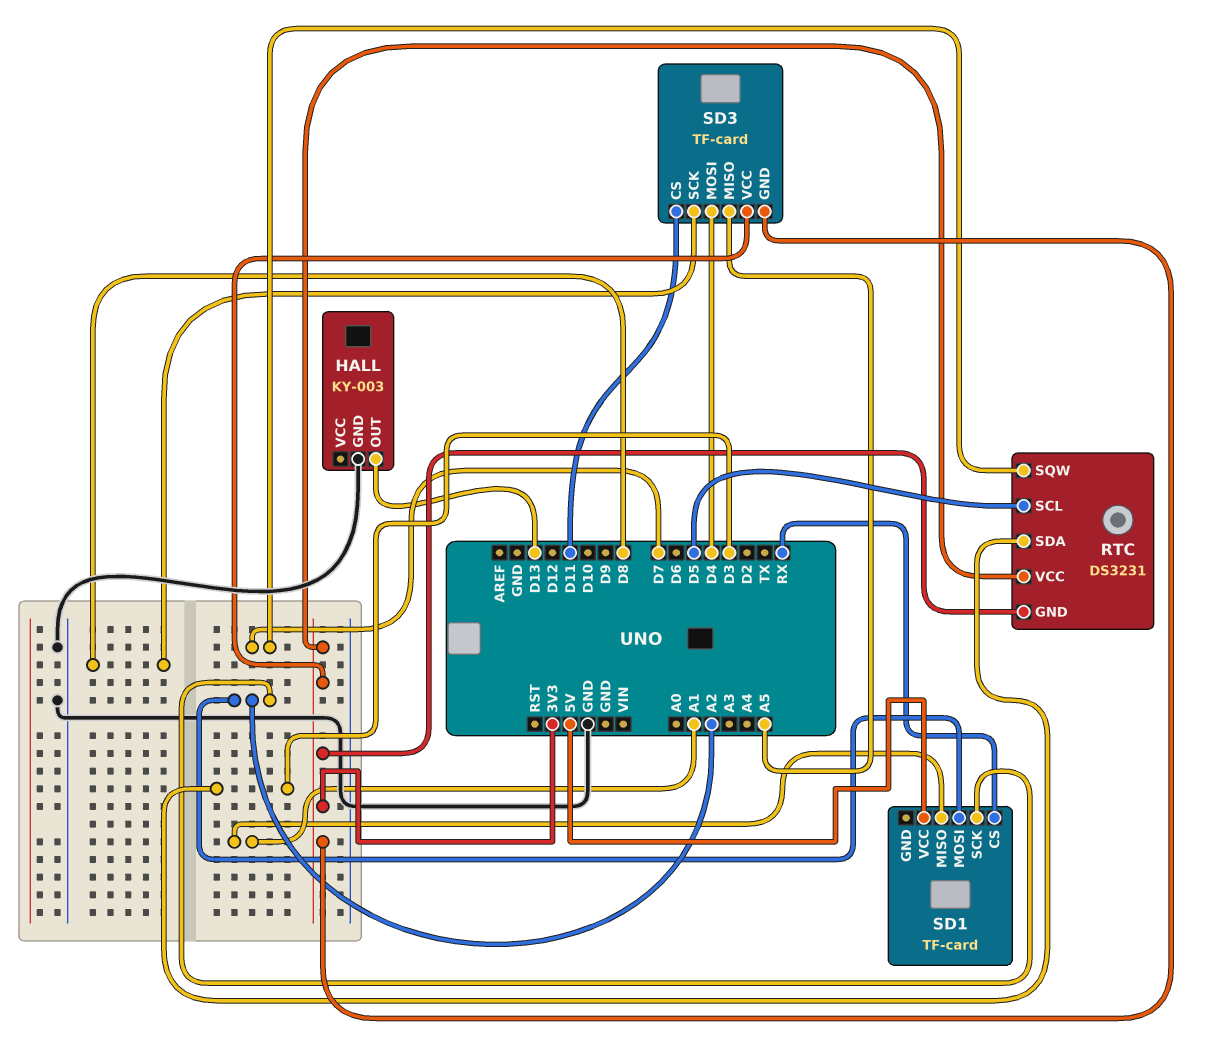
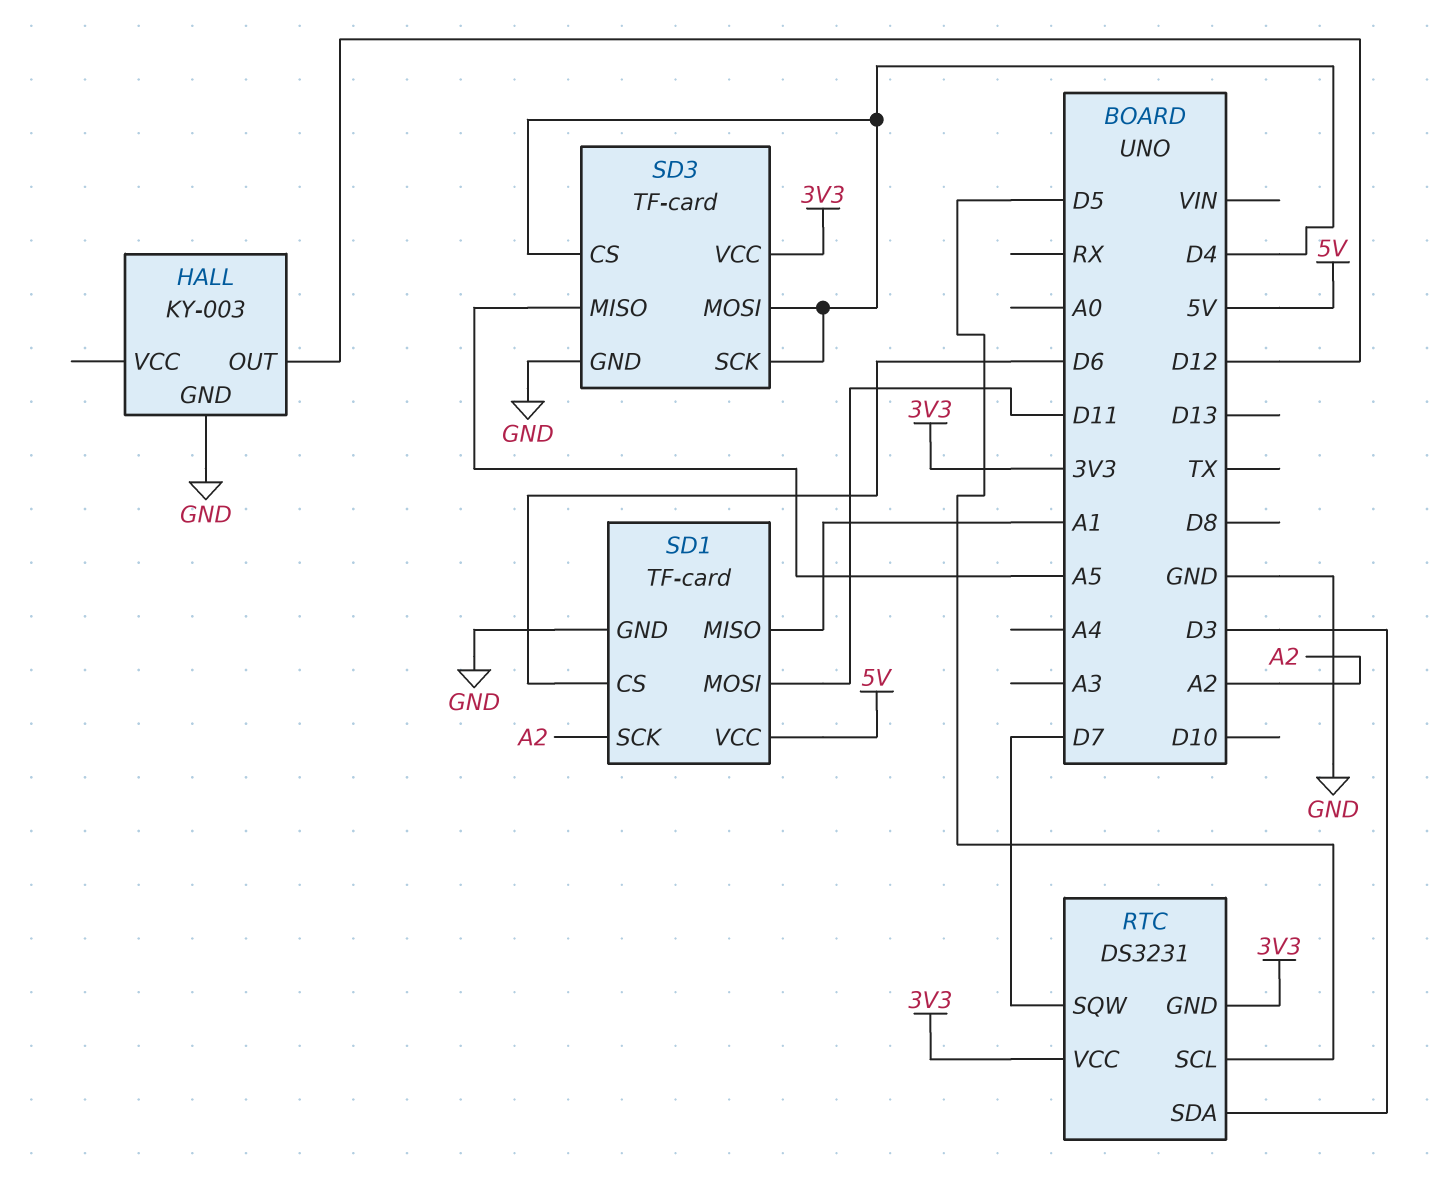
HALL pin OUT: D13 -> D12
SD1 pin CS: RX -> D6
SD1 pin GND: none -> GND
SD1 pin MOSI: A2 -> D11
SD3 pin CS: D11 -> D4
SD3 pin GND: 3V3 -> GND
SD3 pin SCK: D8 -> D4

